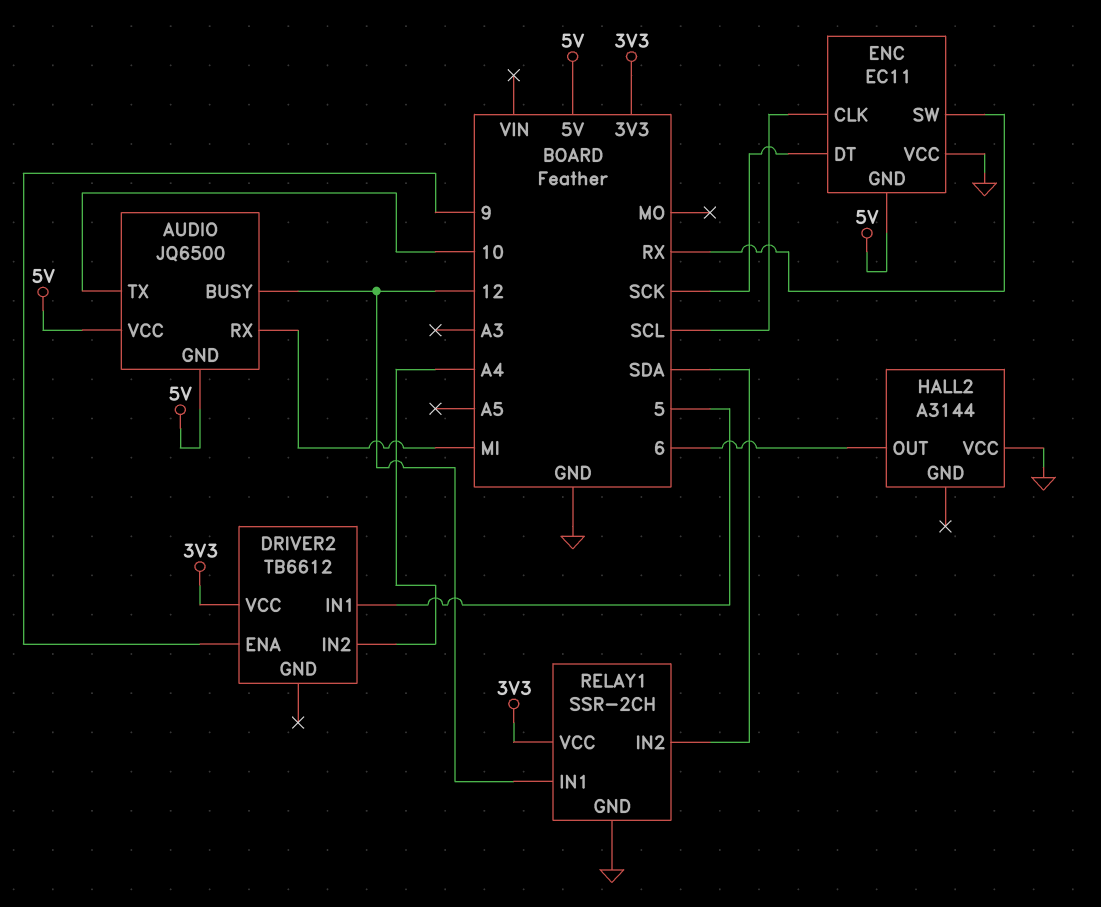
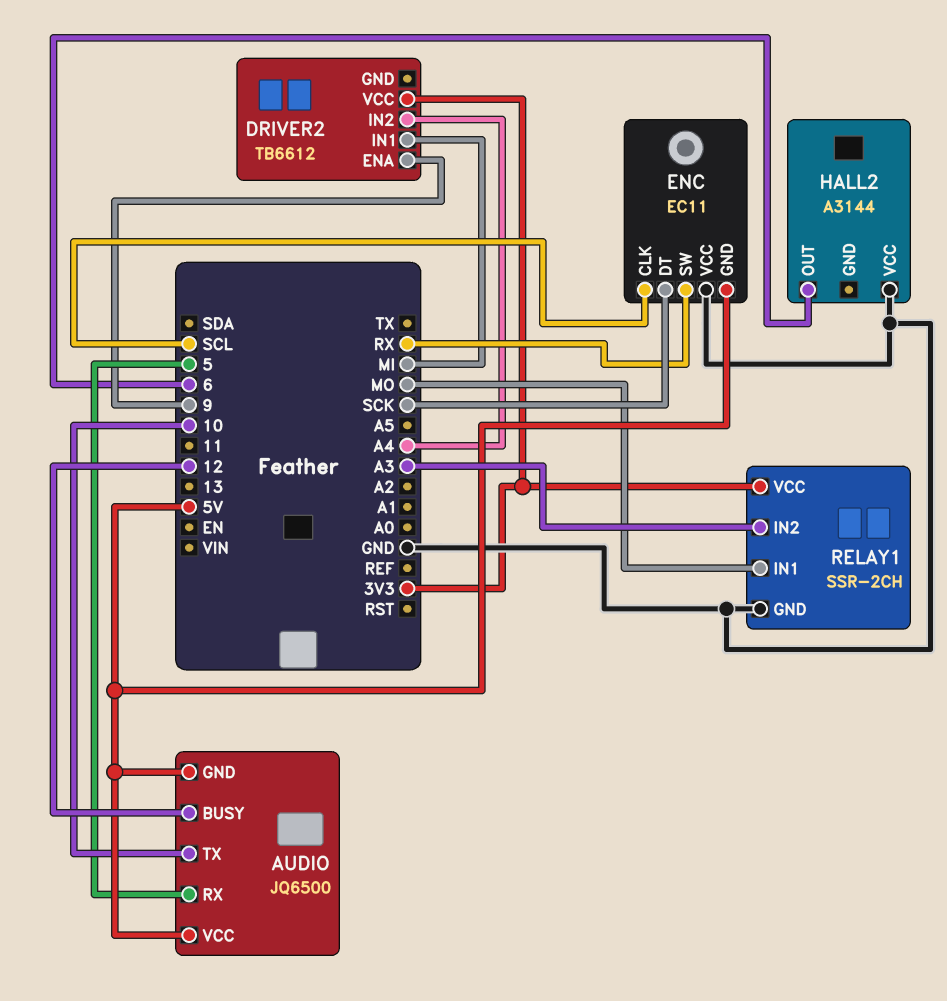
AUDIO pin RX: MI -> 5
DRIVER2 pin IN1: 5 -> MI
RELAY1 pin IN1: 12 -> MO
RELAY1 pin IN2: SDA -> A3

